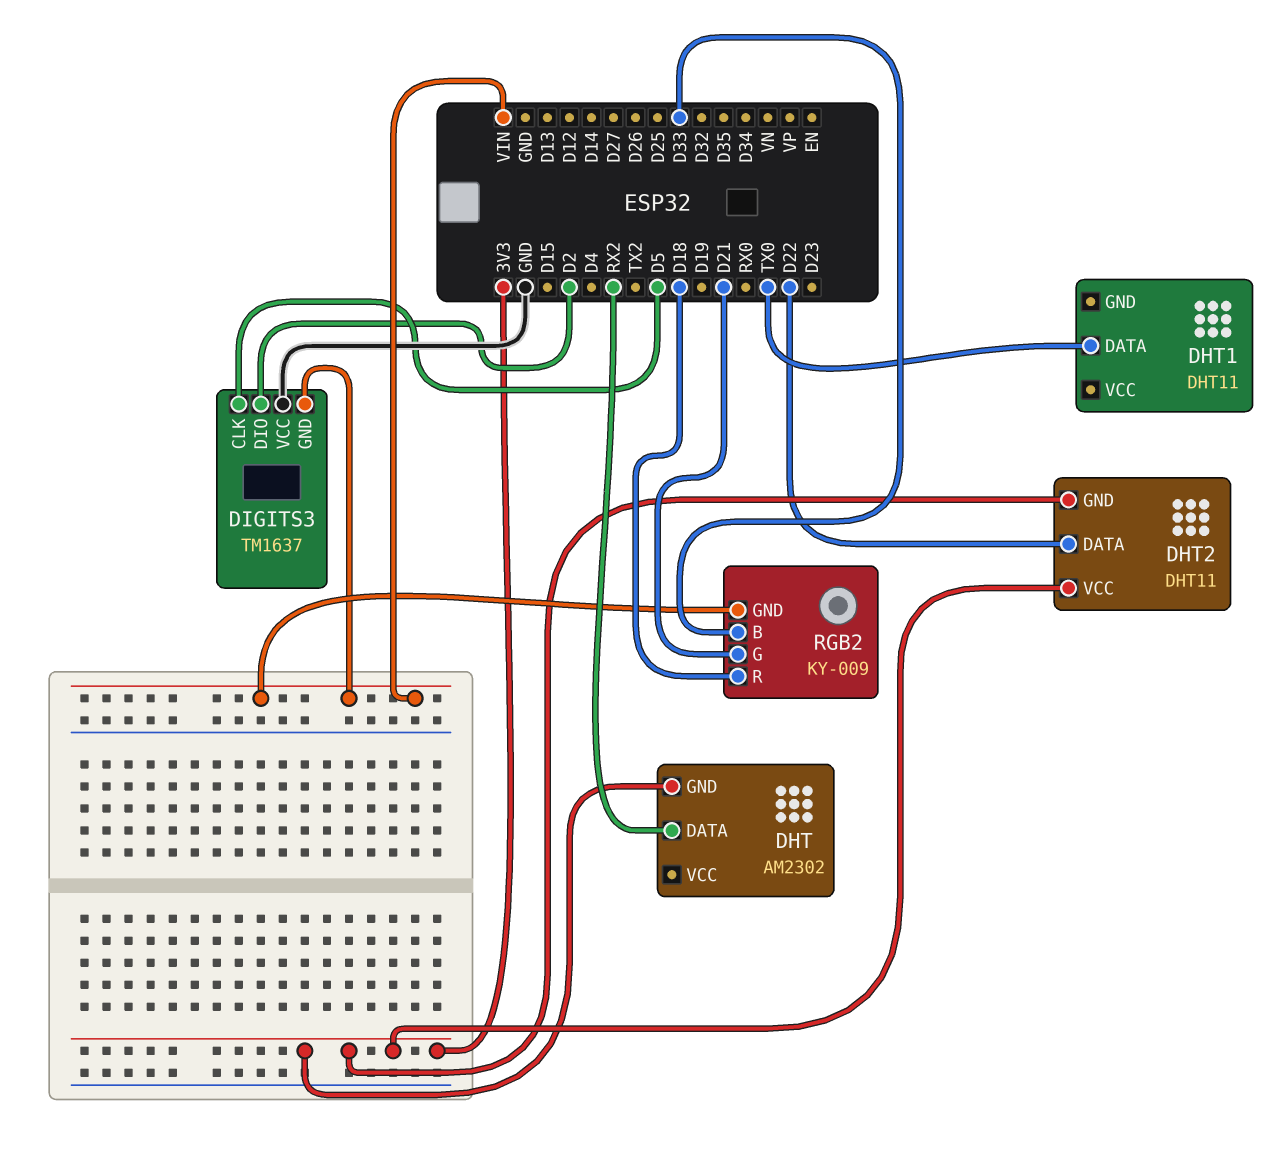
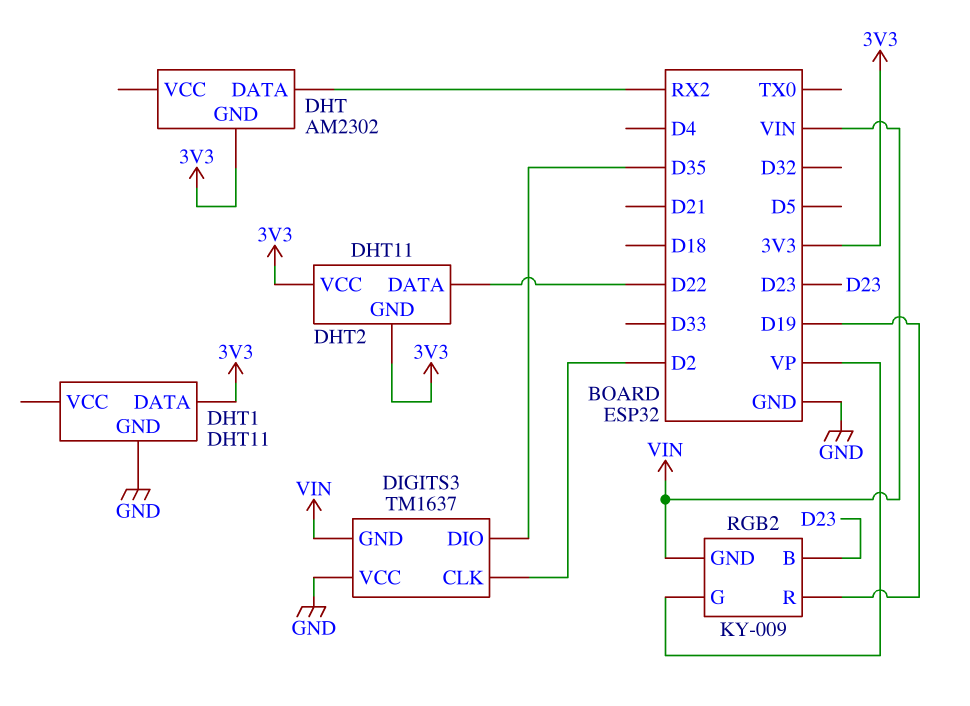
DHT1 pin DATA: TX0 -> 3V3
DHT1 pin GND: none -> GND
DIGITS3 pin CLK: D5 -> D2
DIGITS3 pin DIO: D2 -> D35
RGB2 pin B: D33 -> D23
RGB2 pin G: D21 -> VP
RGB2 pin R: D18 -> D19

